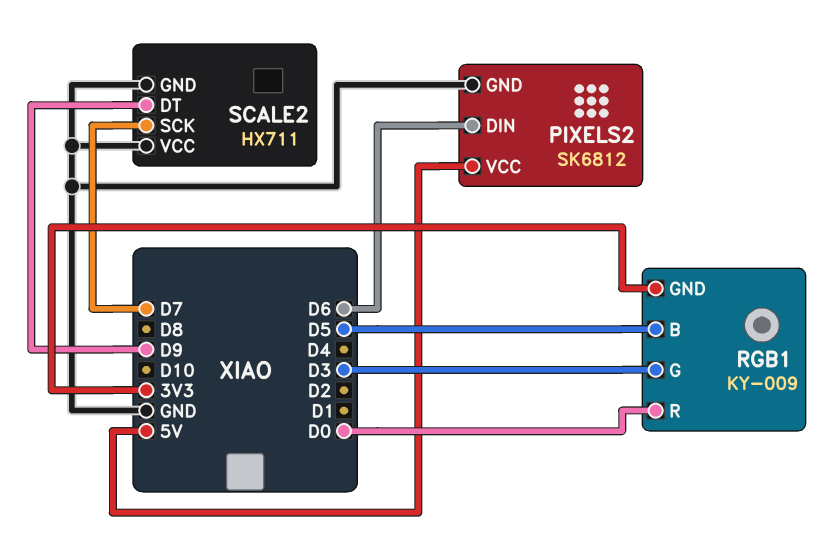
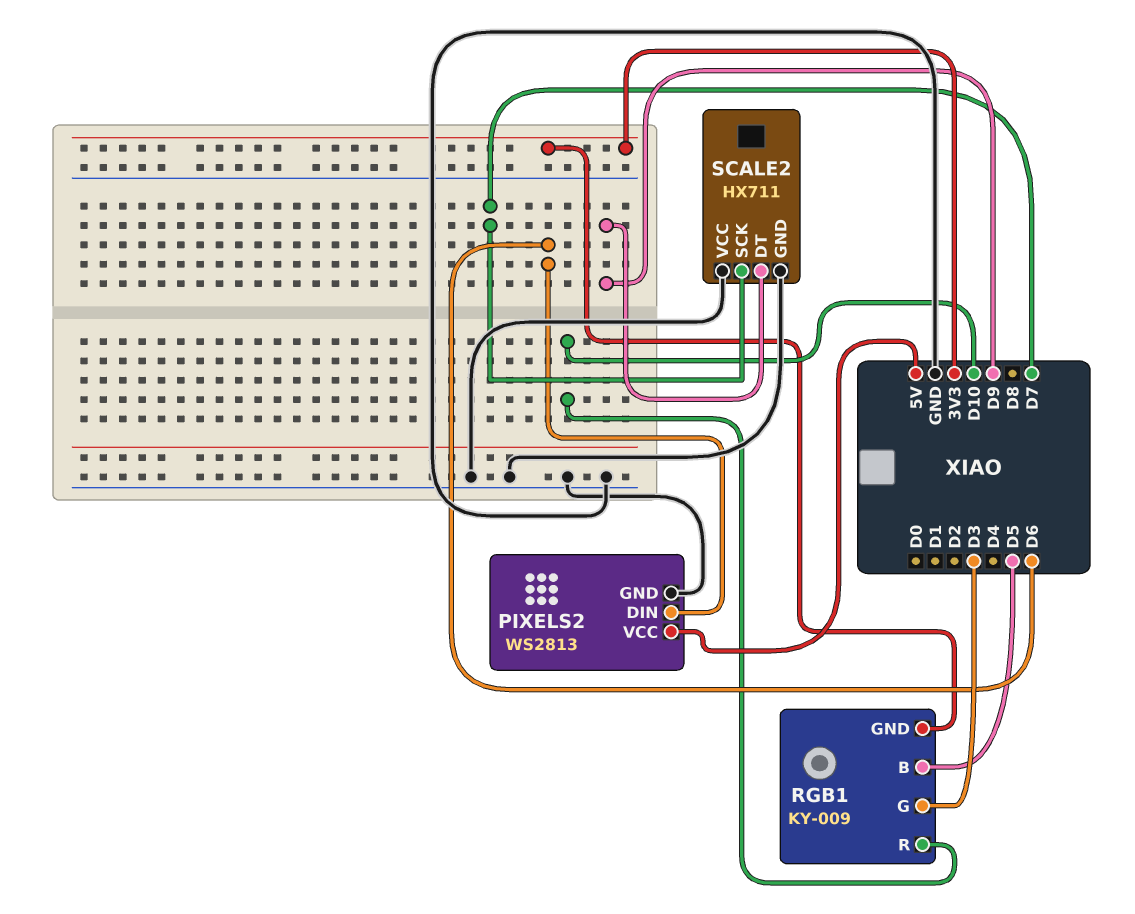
PIXELS2: SK6812 -> WS2813
RGB1 pin R: D0 -> D10

